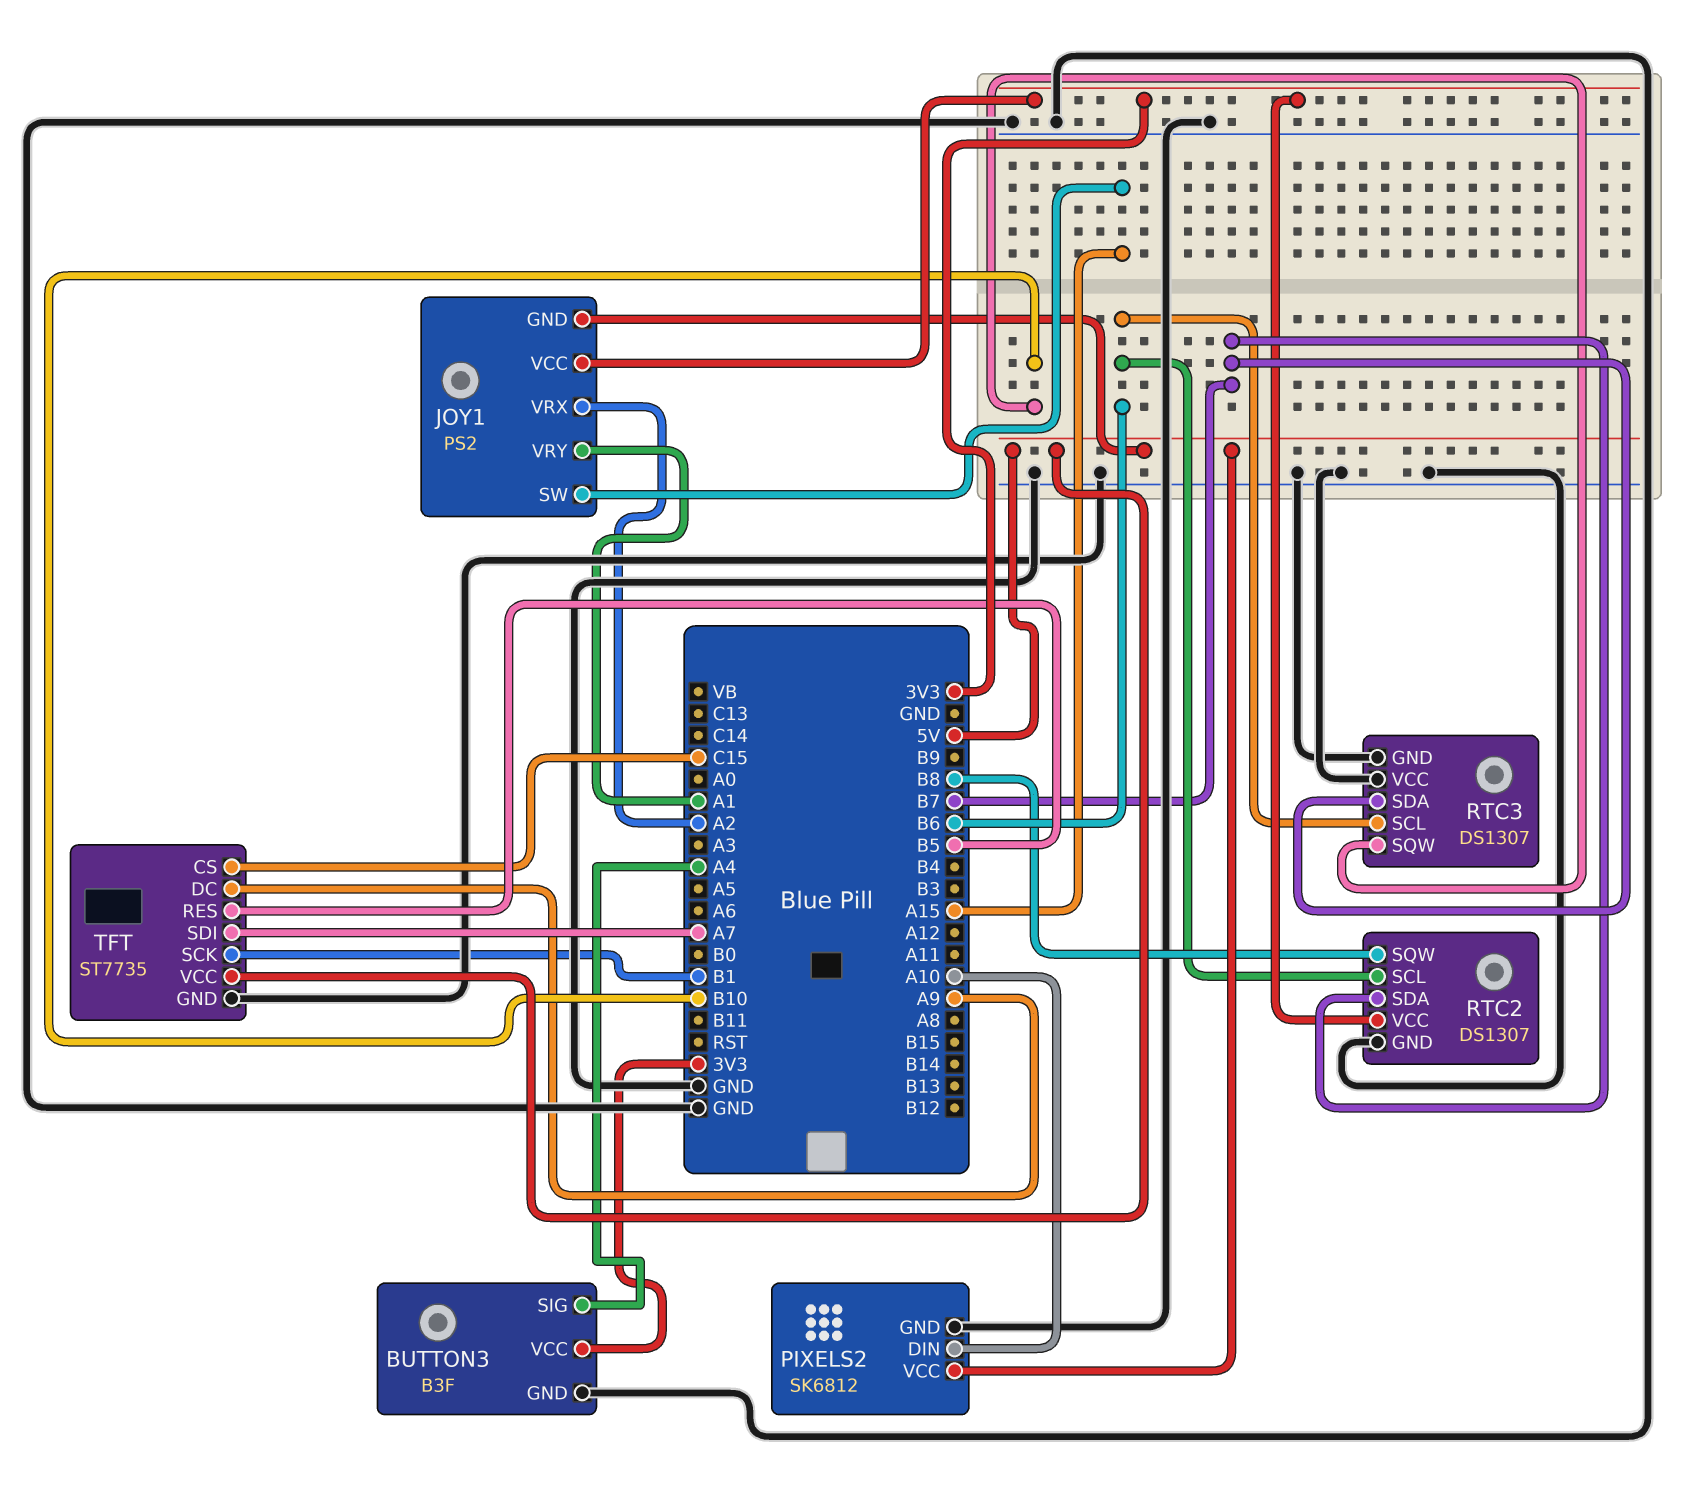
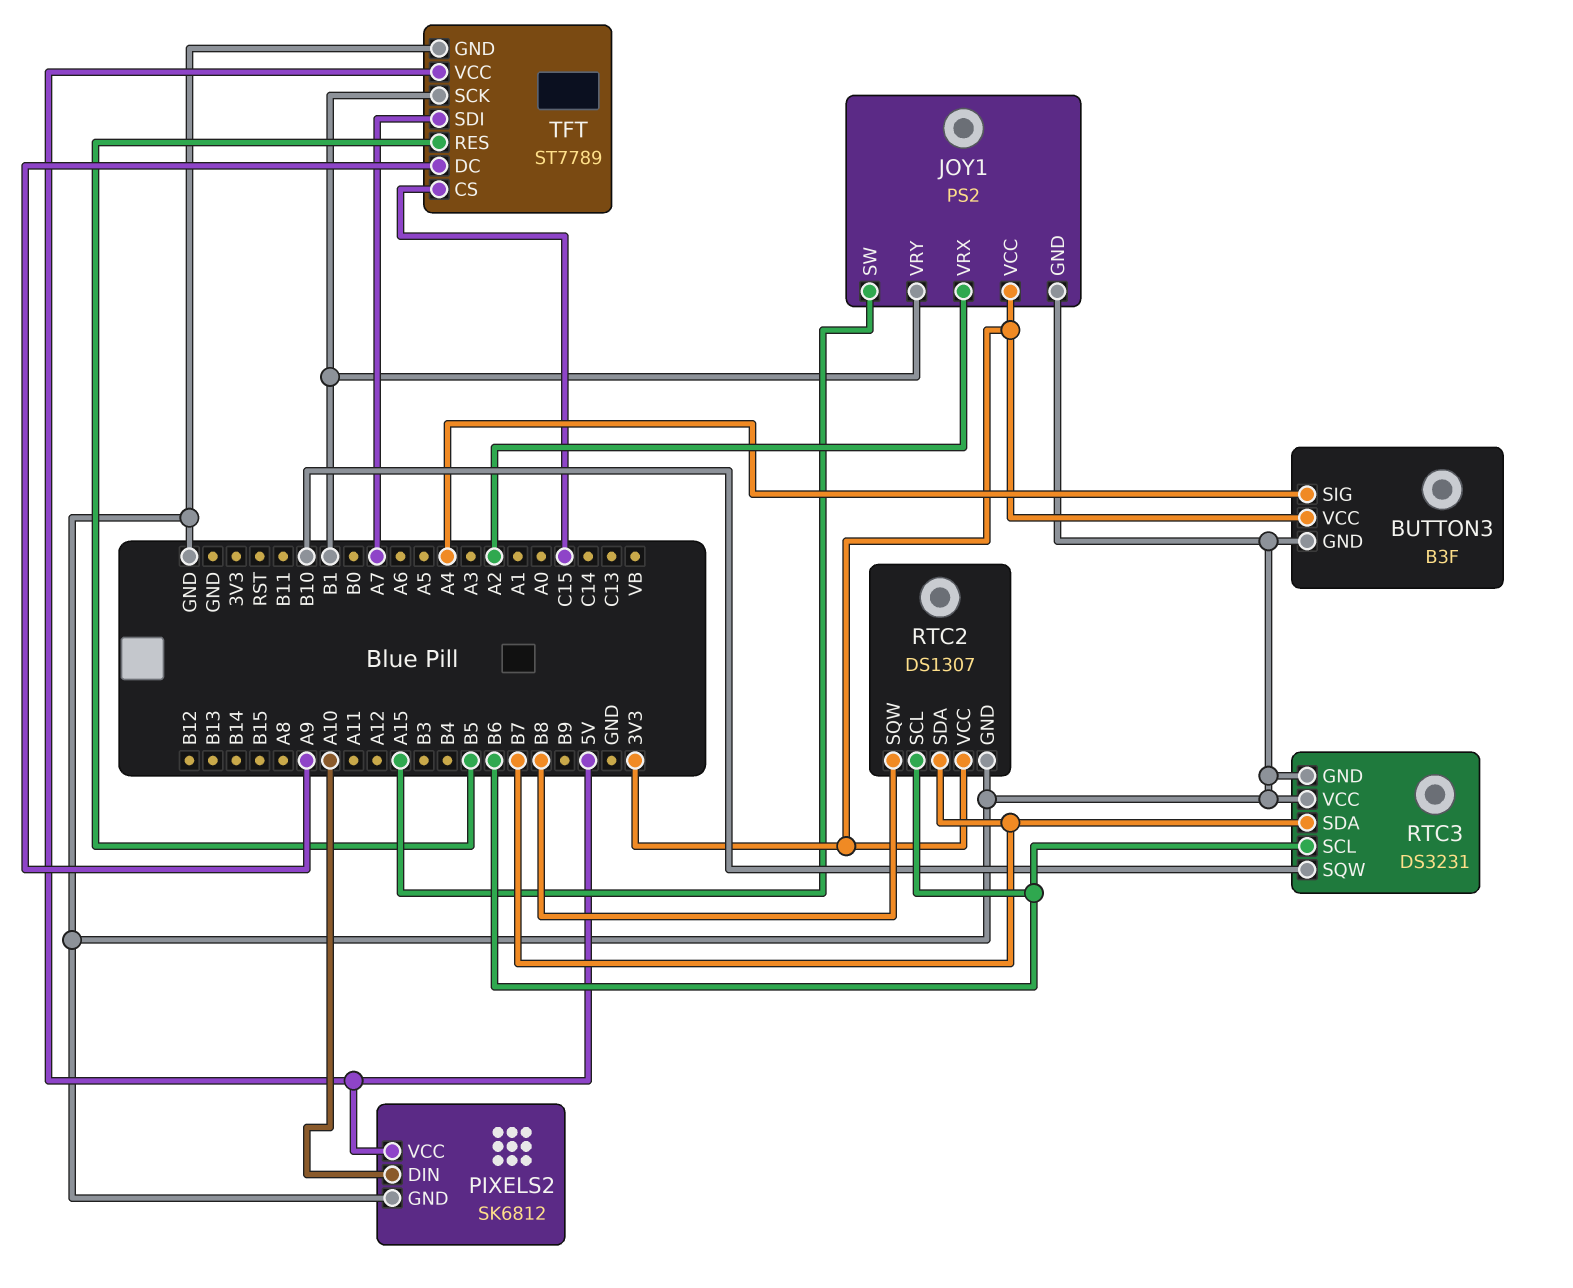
JOY1 pin GND: 5V -> GND
JOY1 pin VRY: A1 -> B1
RTC3: DS1307 -> DS3231
TFT: ST7735 -> ST7789

